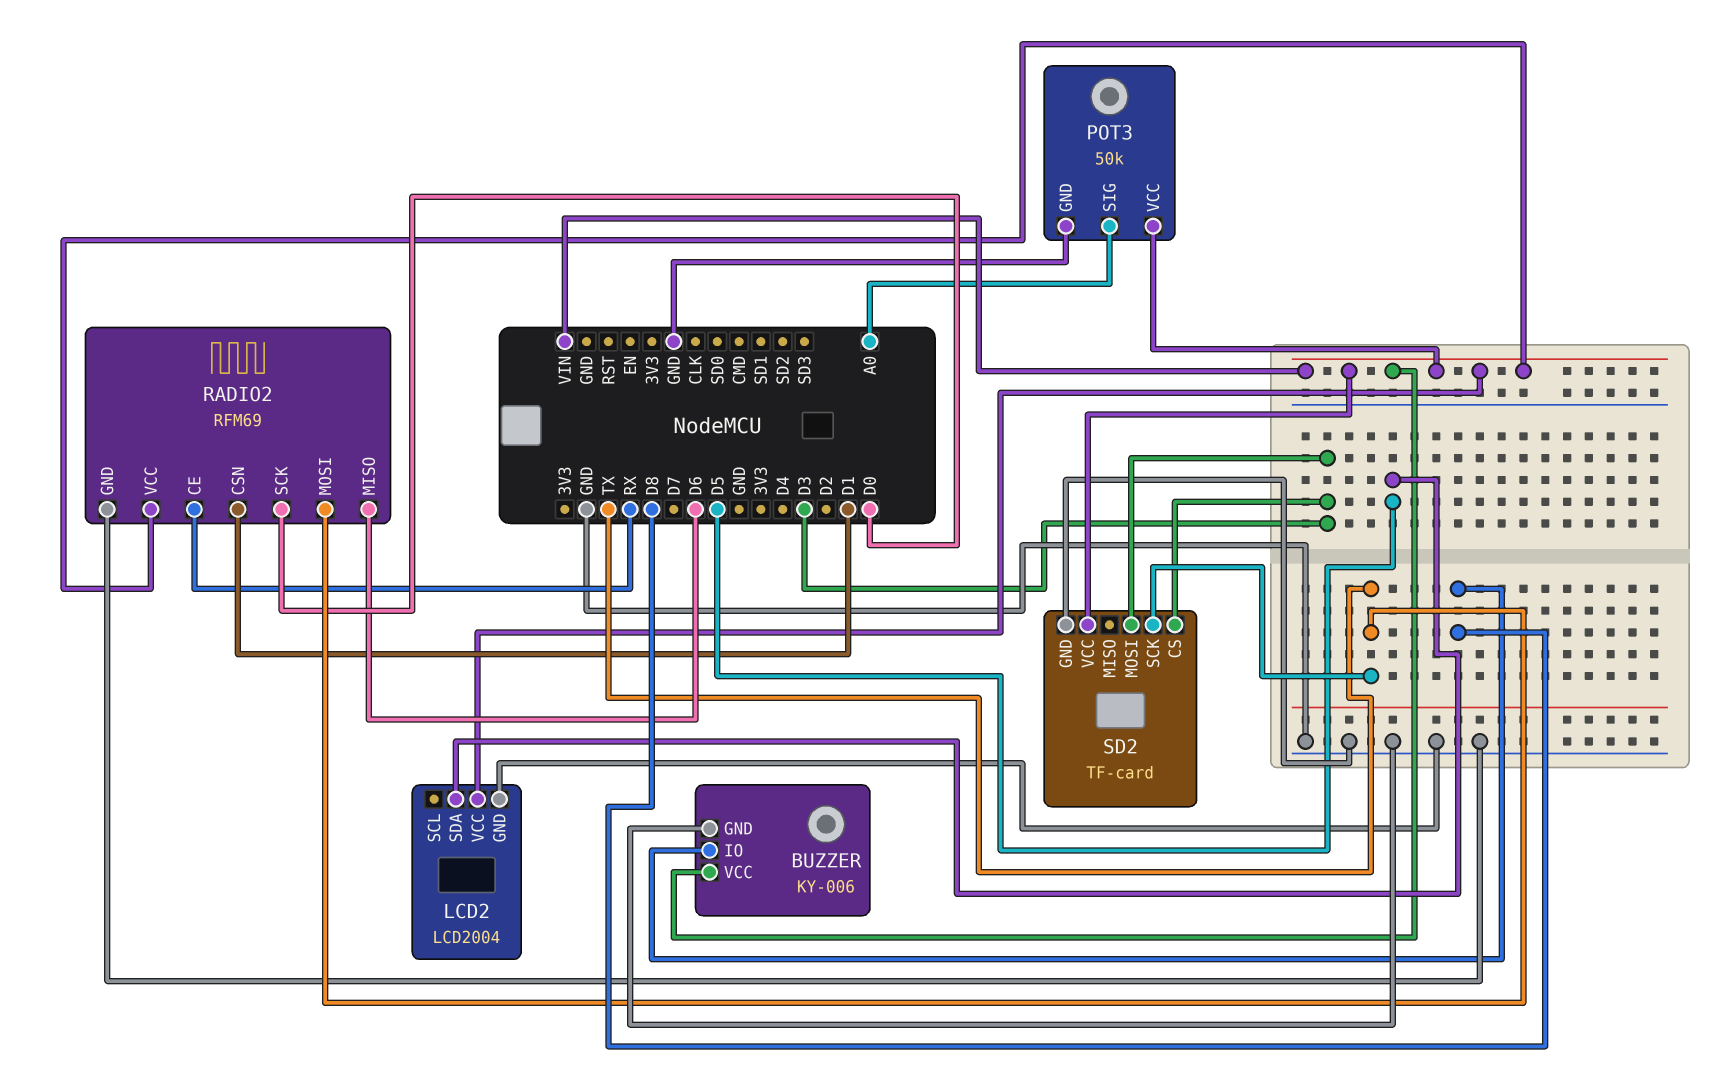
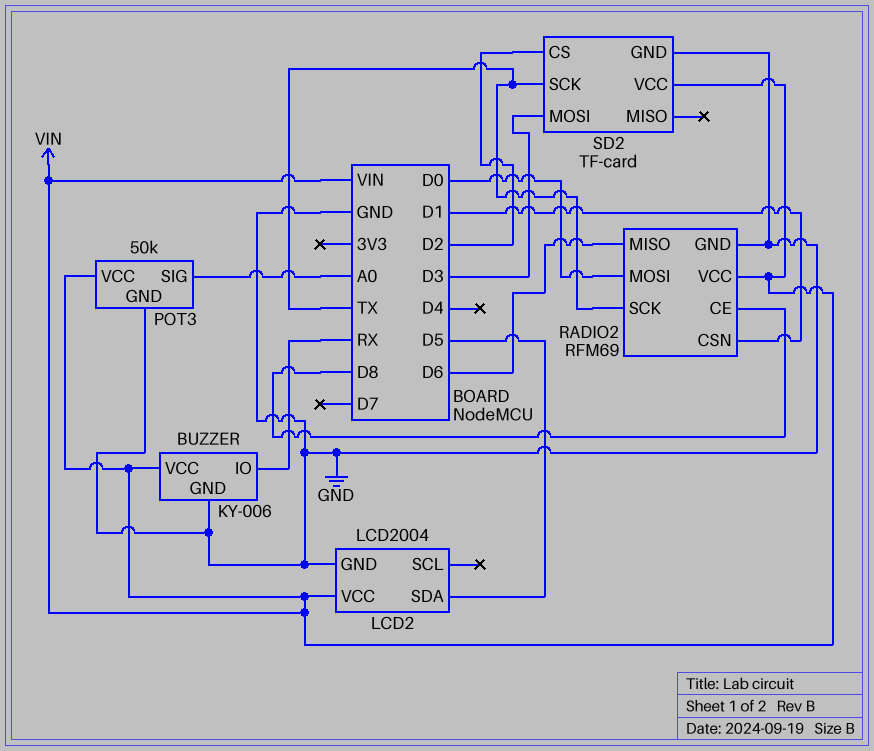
BUZZER pin IO: D8 -> RX
RADIO2 pin CE: RX -> D8
RADIO2 pin MOSI: TX -> D0
RADIO2 pin SCK: D0 -> TX
SD2 pin CS: D3 -> D2

